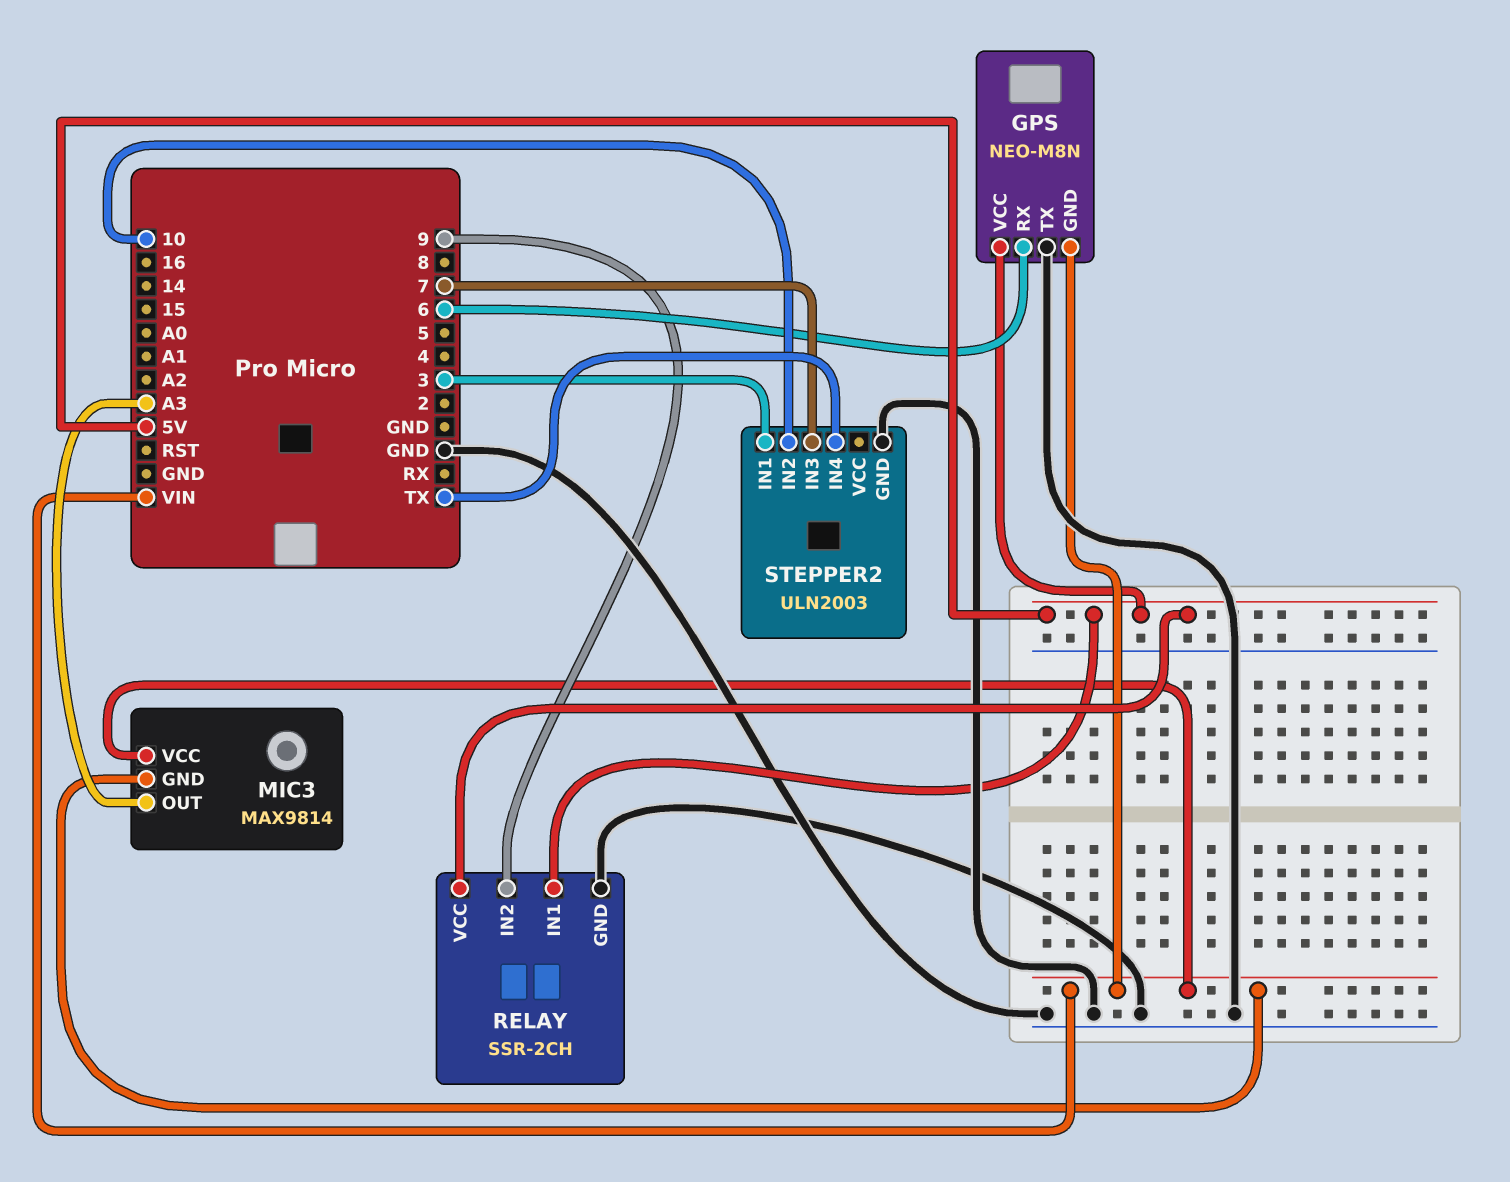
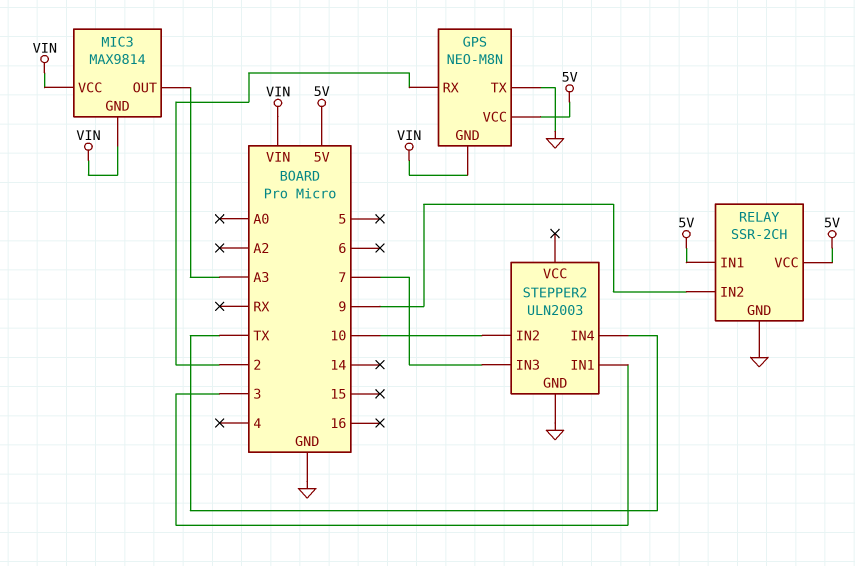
GPS pin RX: 6 -> 2

